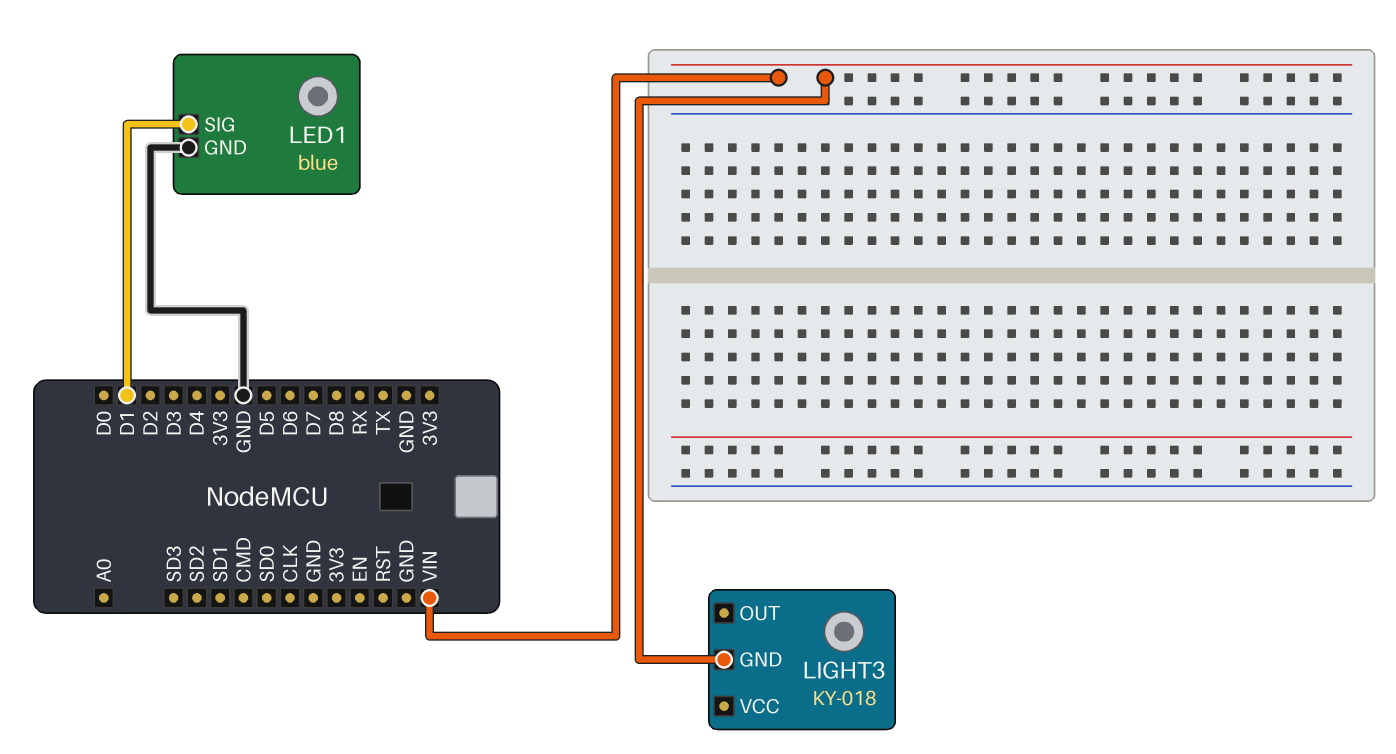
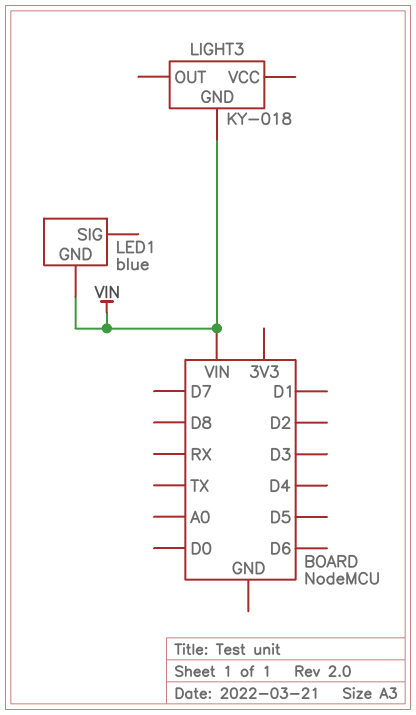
LED1 pin GND: GND -> VIN
LED1 pin SIG: D1 -> none

